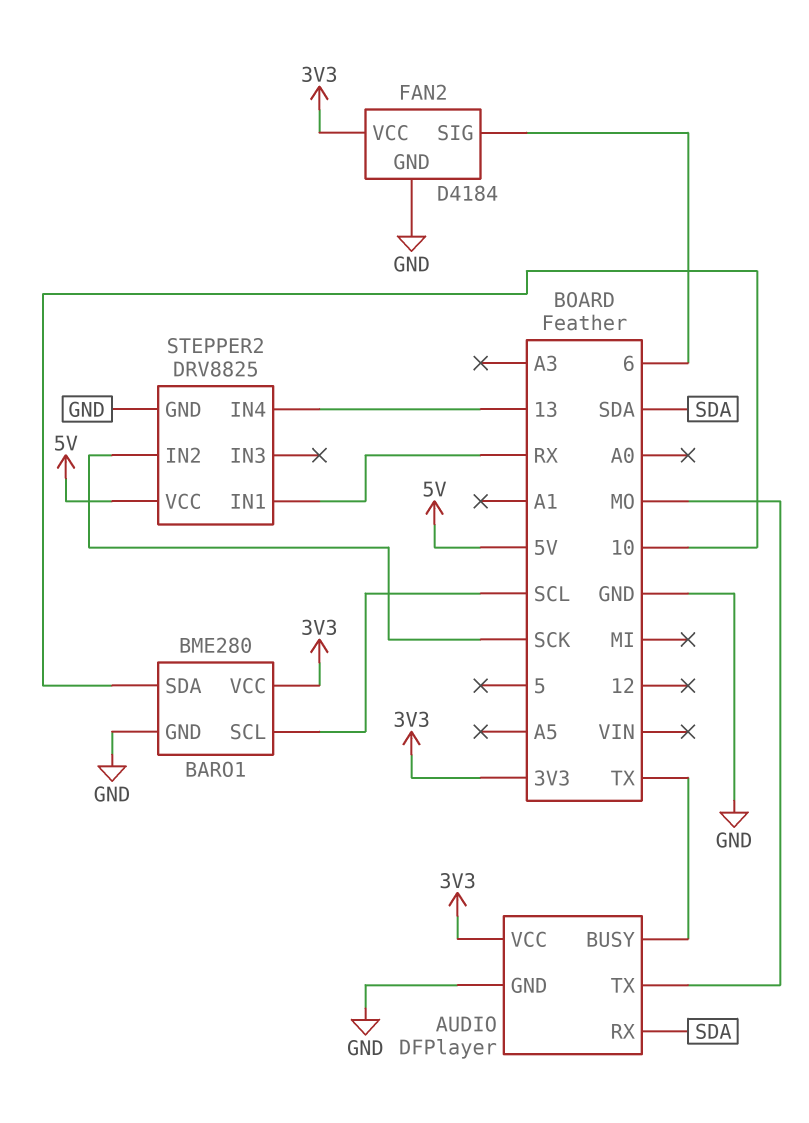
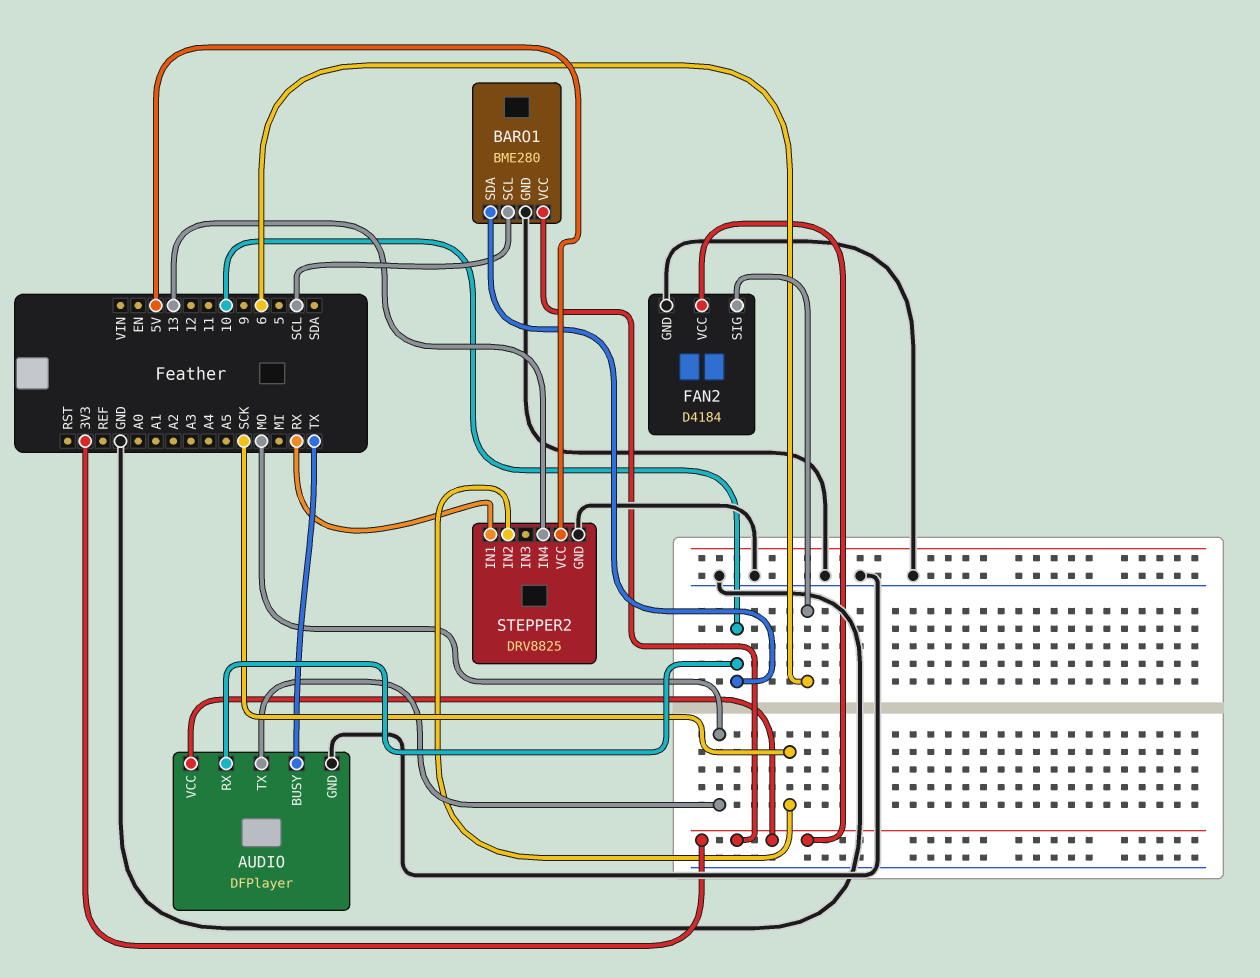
AUDIO pin RX: SDA -> 10

